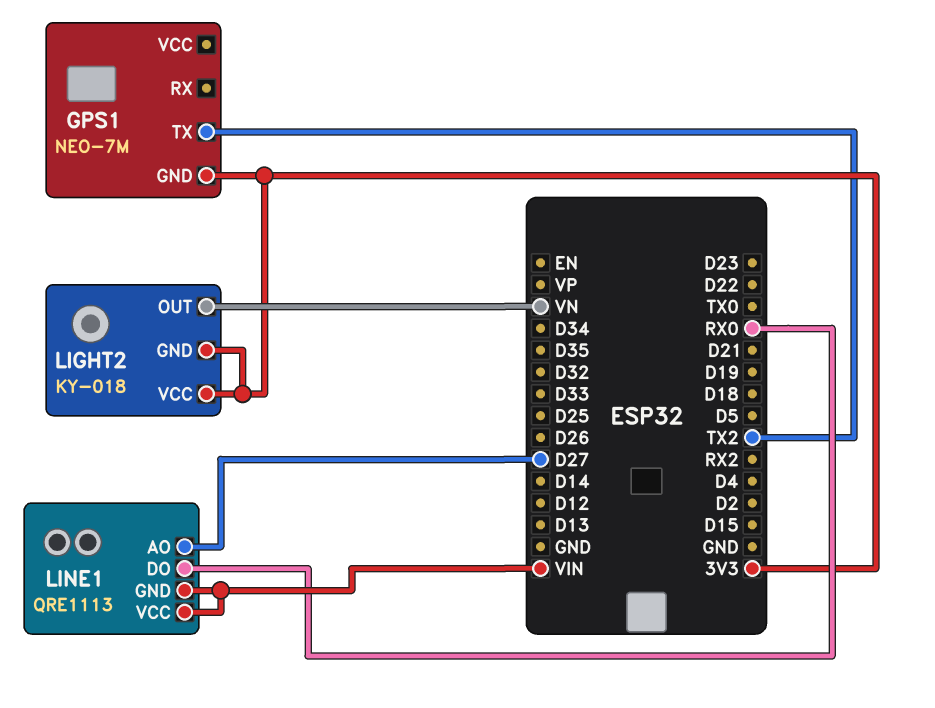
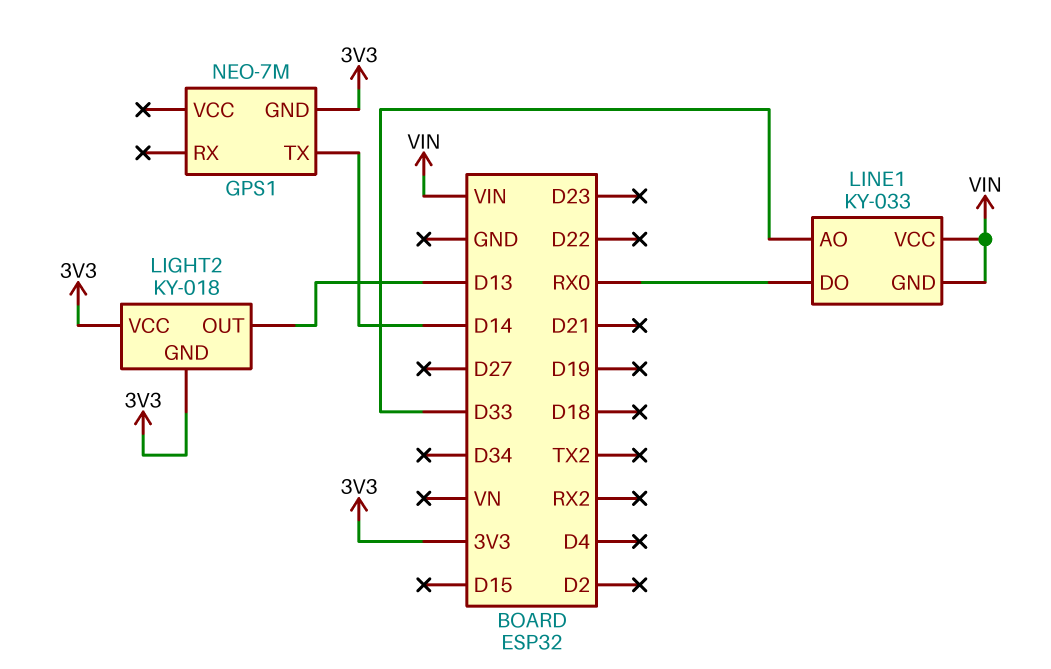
GPS1 pin TX: TX2 -> D14
LIGHT2 pin OUT: VN -> D13
LINE1: QRE1113 -> KY-033
LINE1 pin AO: D27 -> D33

